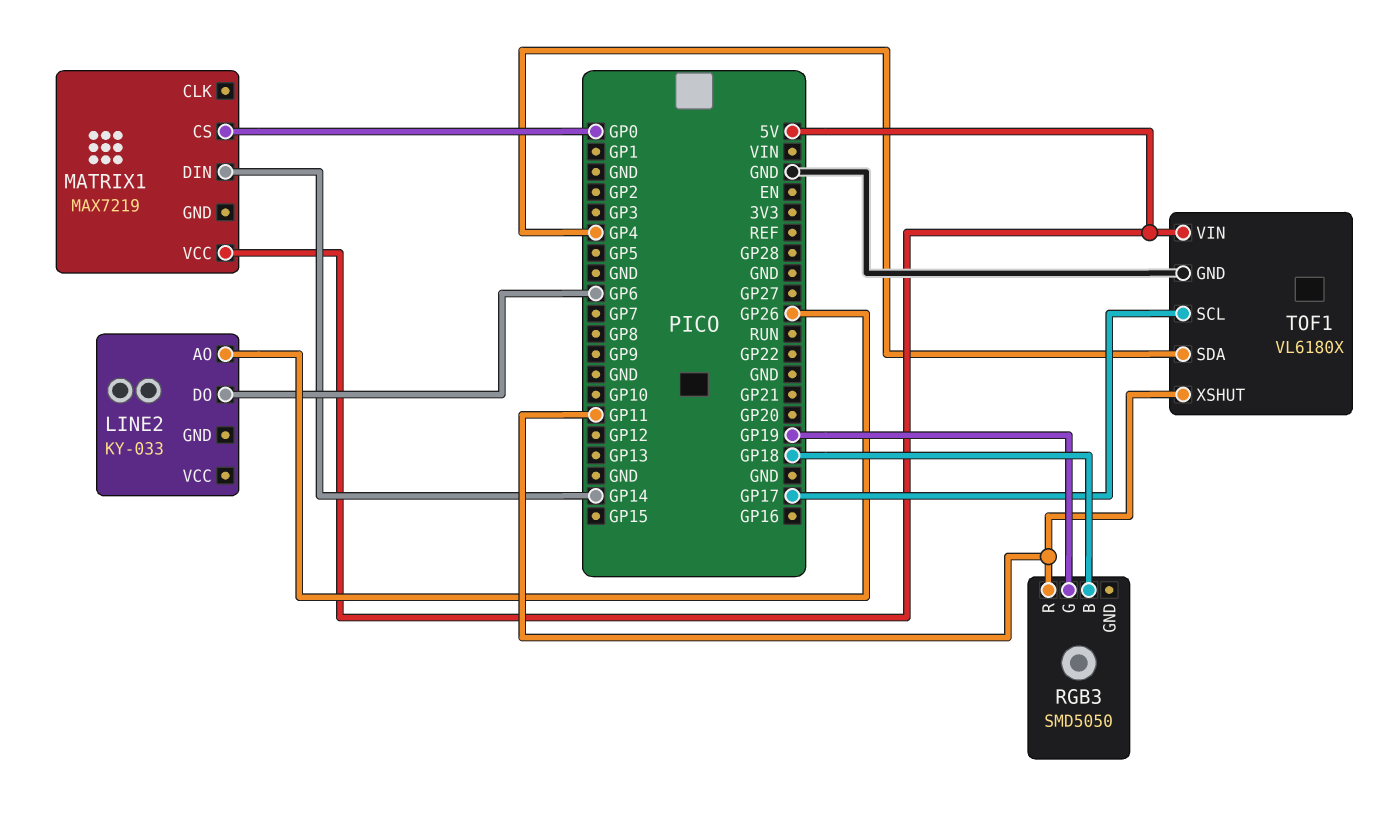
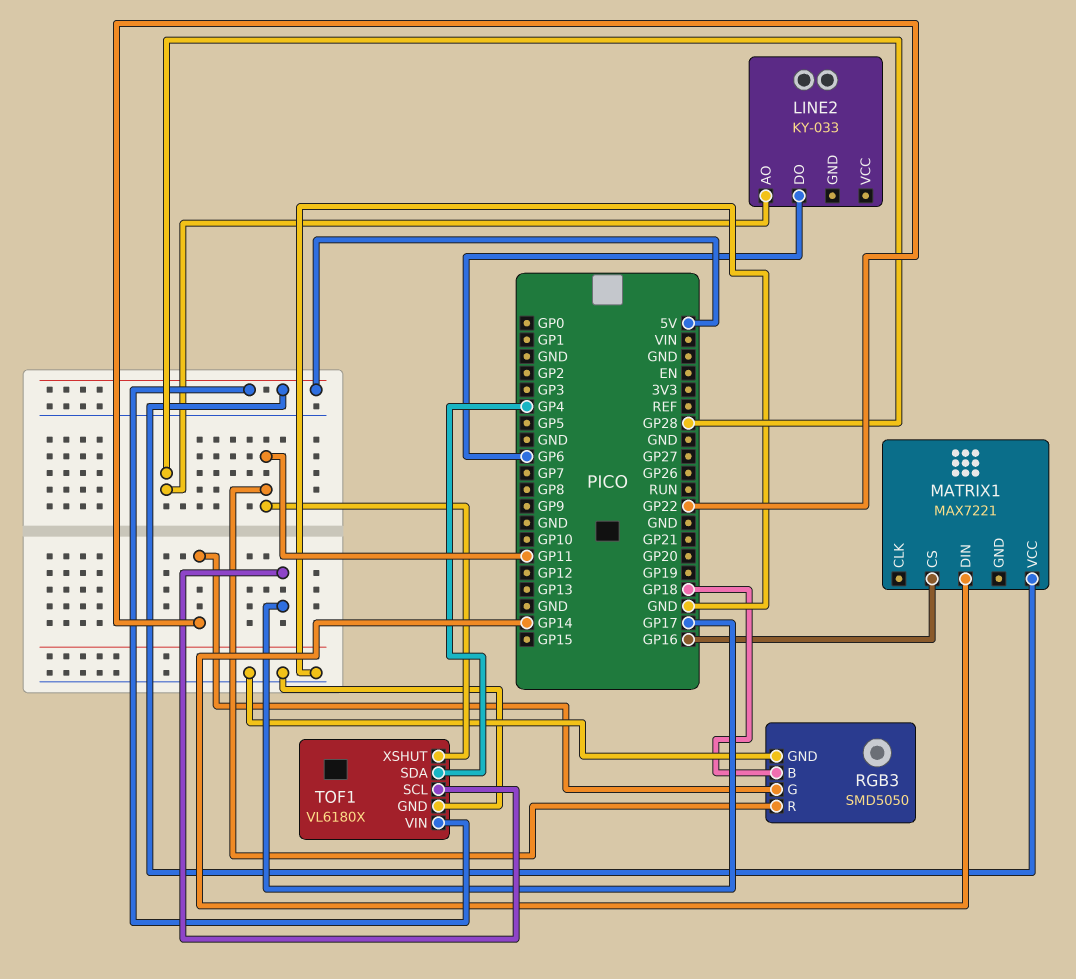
LINE2 pin AO: GP26 -> GP28
MATRIX1: MAX7219 -> MAX7221
MATRIX1 pin CS: GP0 -> GP16
RGB3 pin G: GP19 -> GP22
RGB3 pin GND: none -> GND

